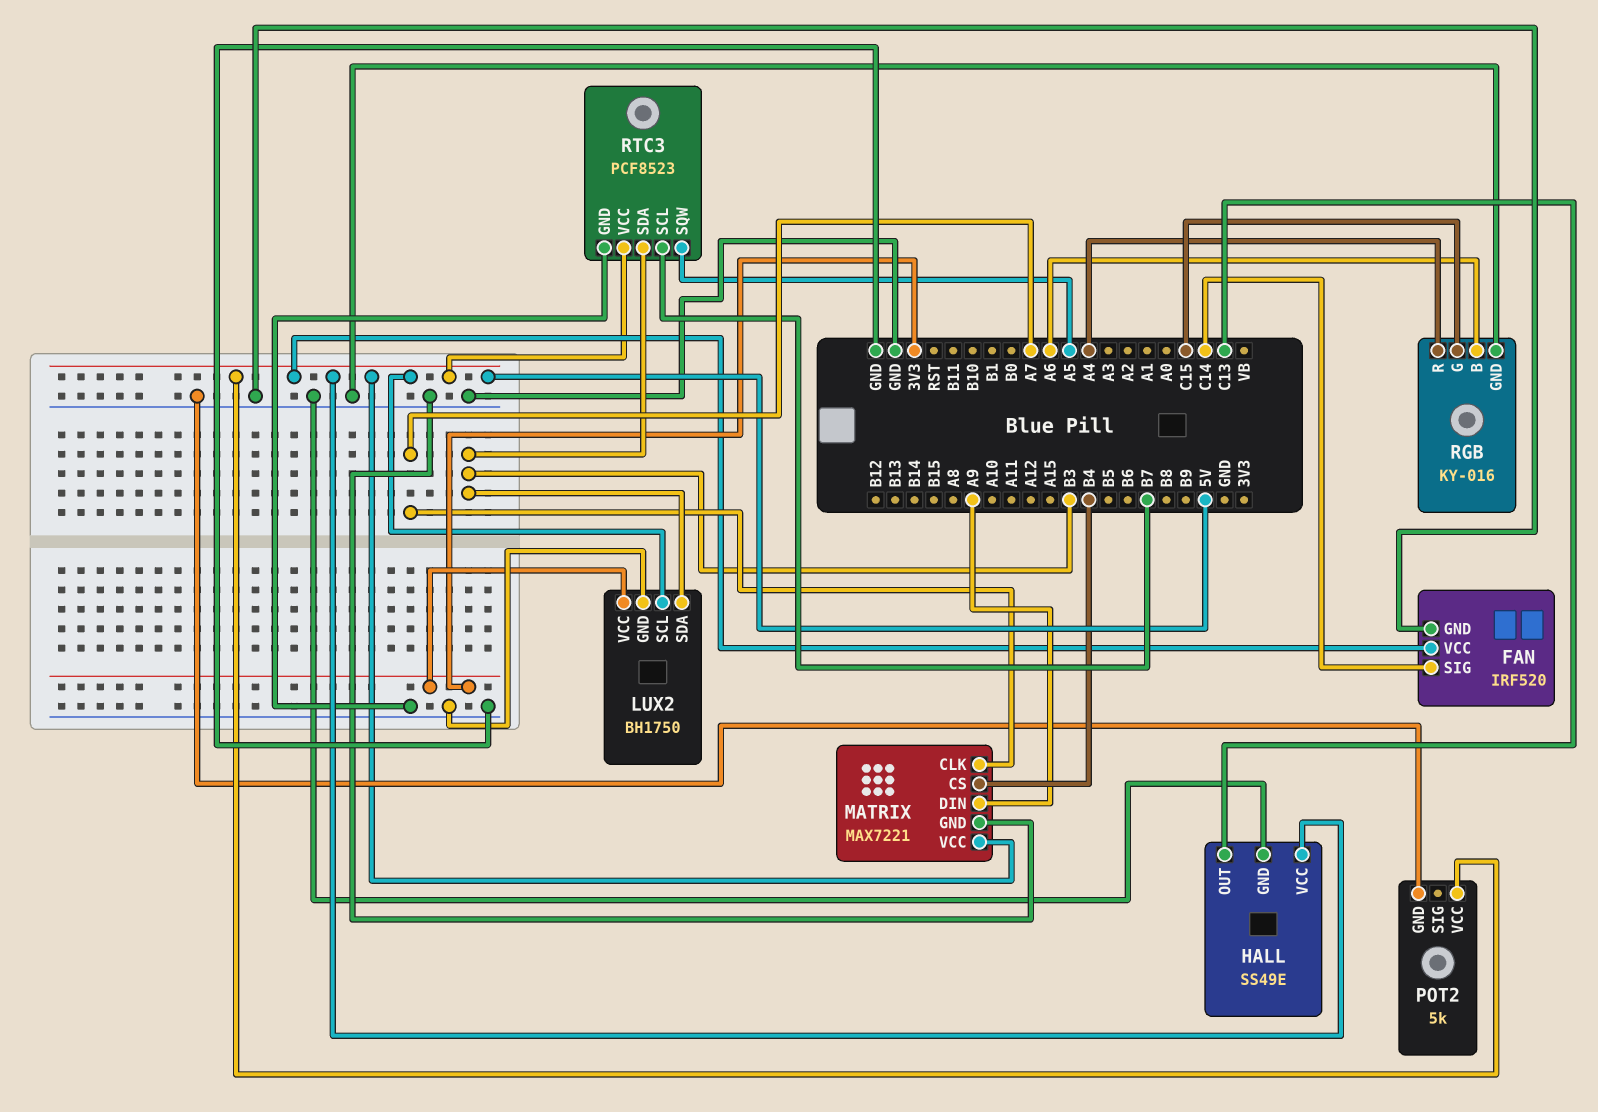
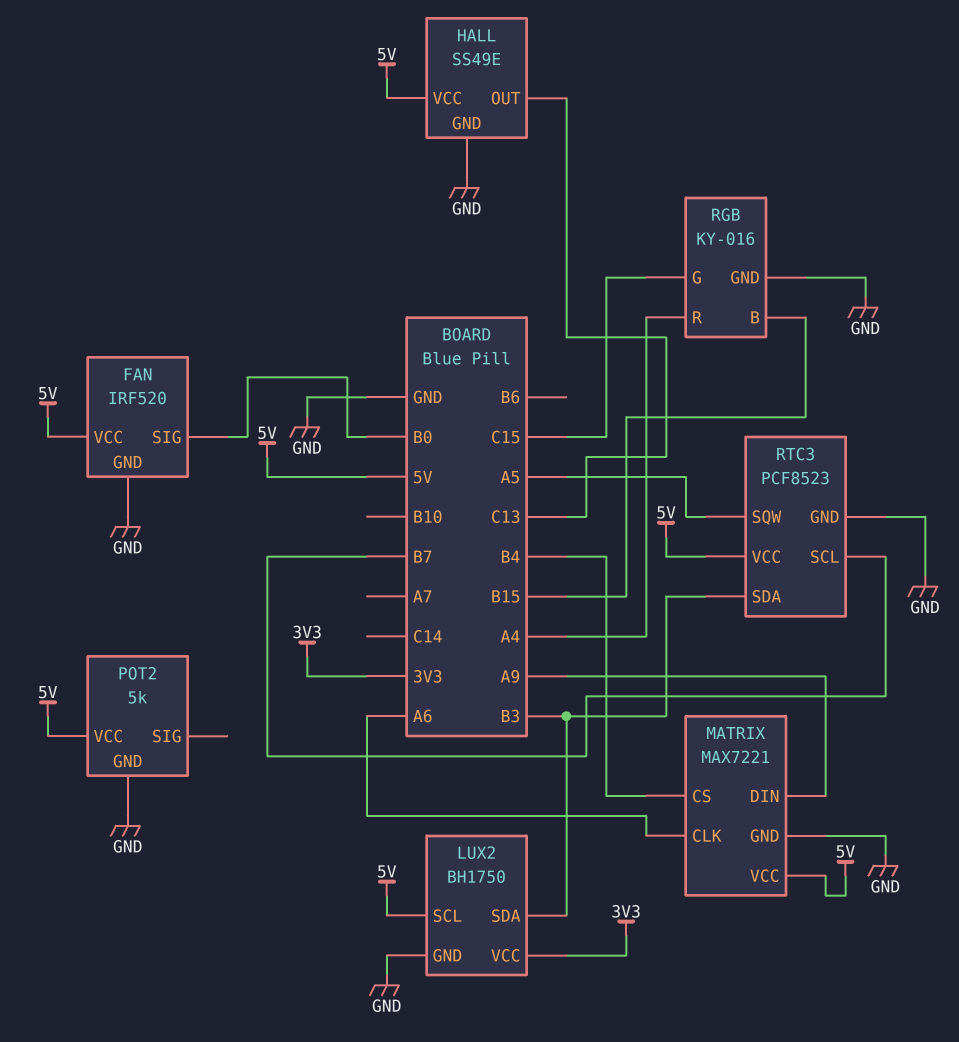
FAN pin SIG: C14 -> B0
MATRIX pin CLK: A7 -> A6
RGB pin B: A6 -> B15

